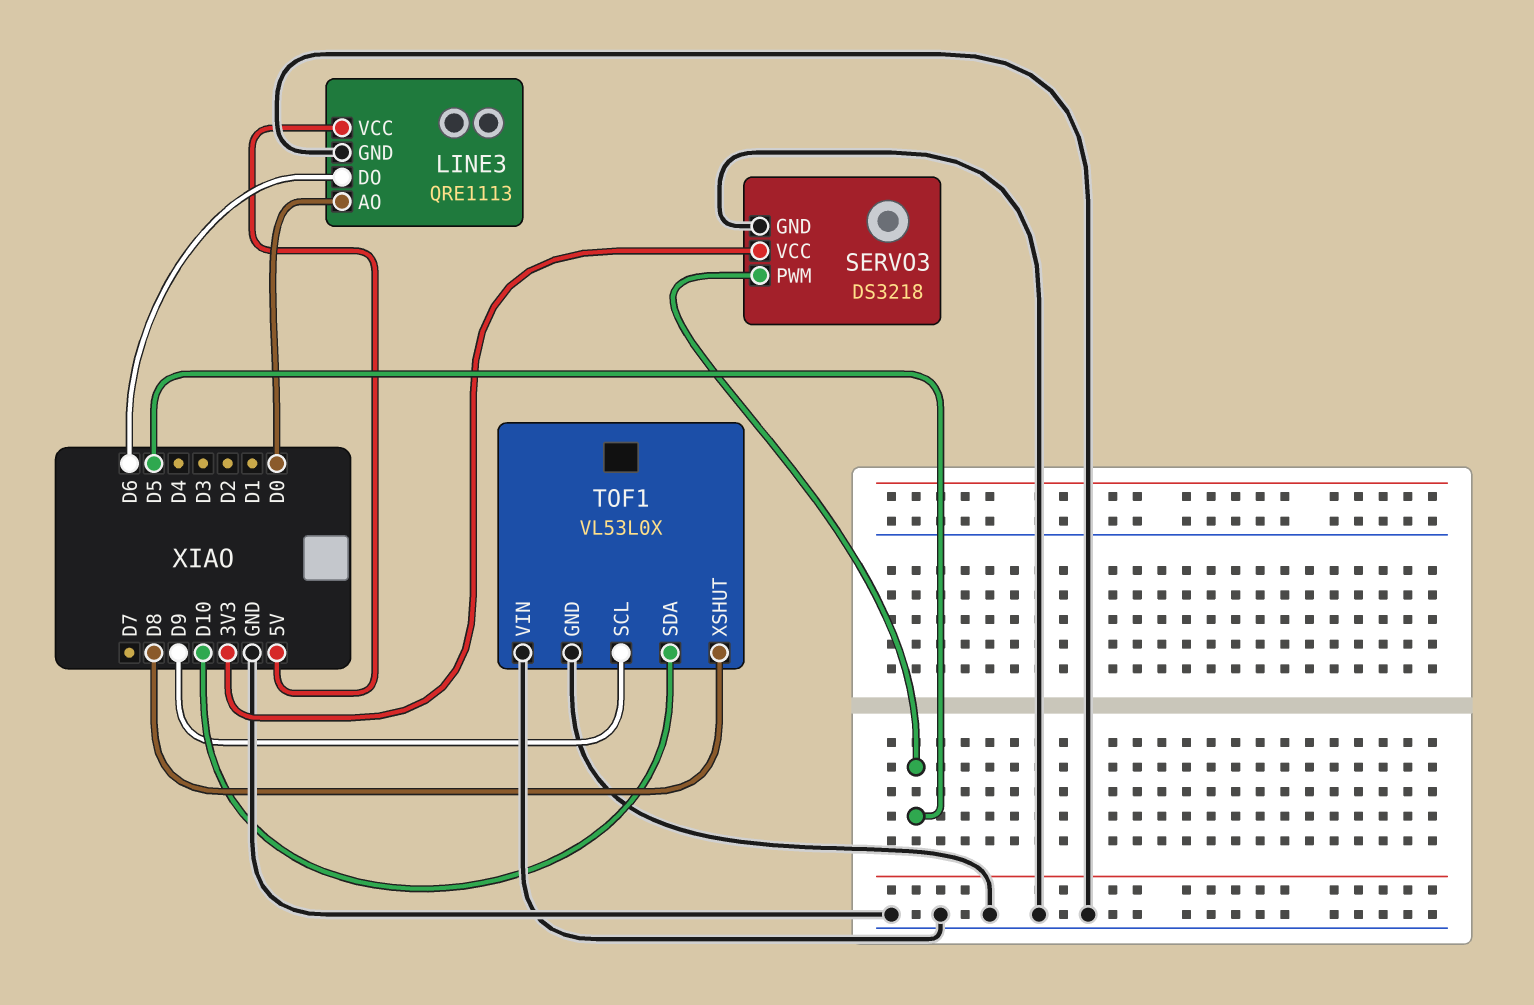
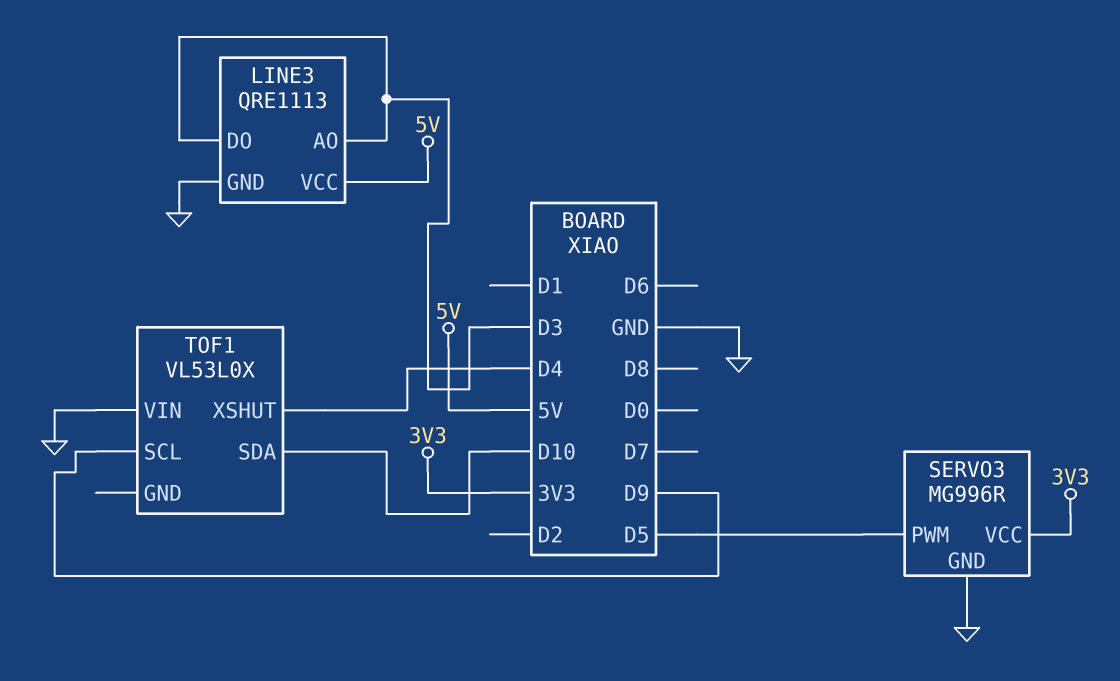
LINE3 pin AO: D0 -> D3
LINE3 pin DO: D6 -> D3
SERVO3: DS3218 -> MG996R
TOF1 pin GND: GND -> none
TOF1 pin XSHUT: D8 -> D4

